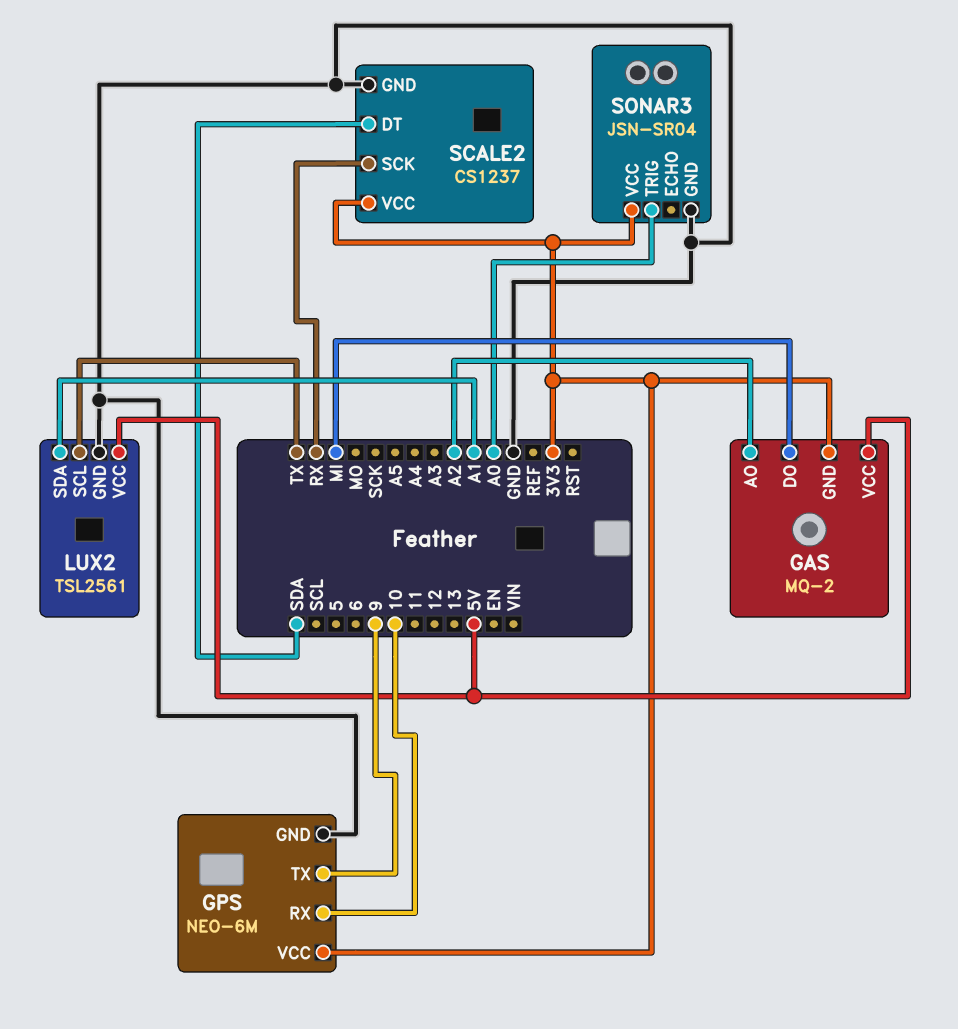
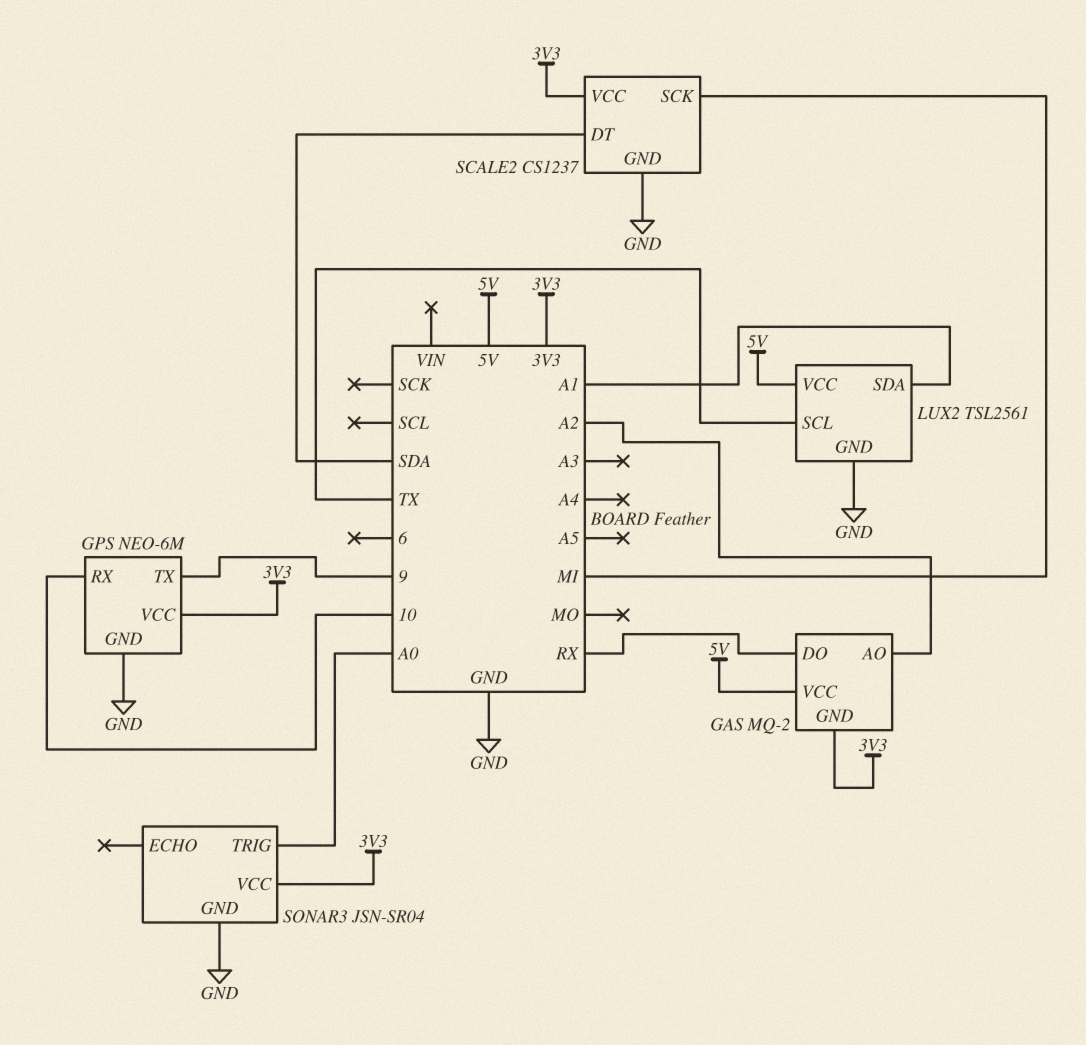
GAS pin DO: MI -> RX
SCALE2 pin SCK: RX -> MI

